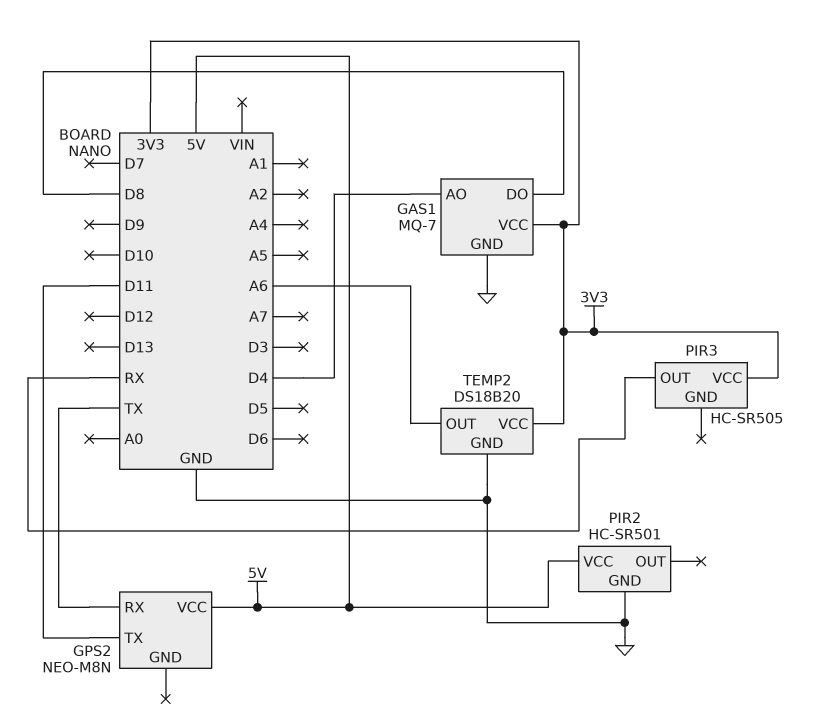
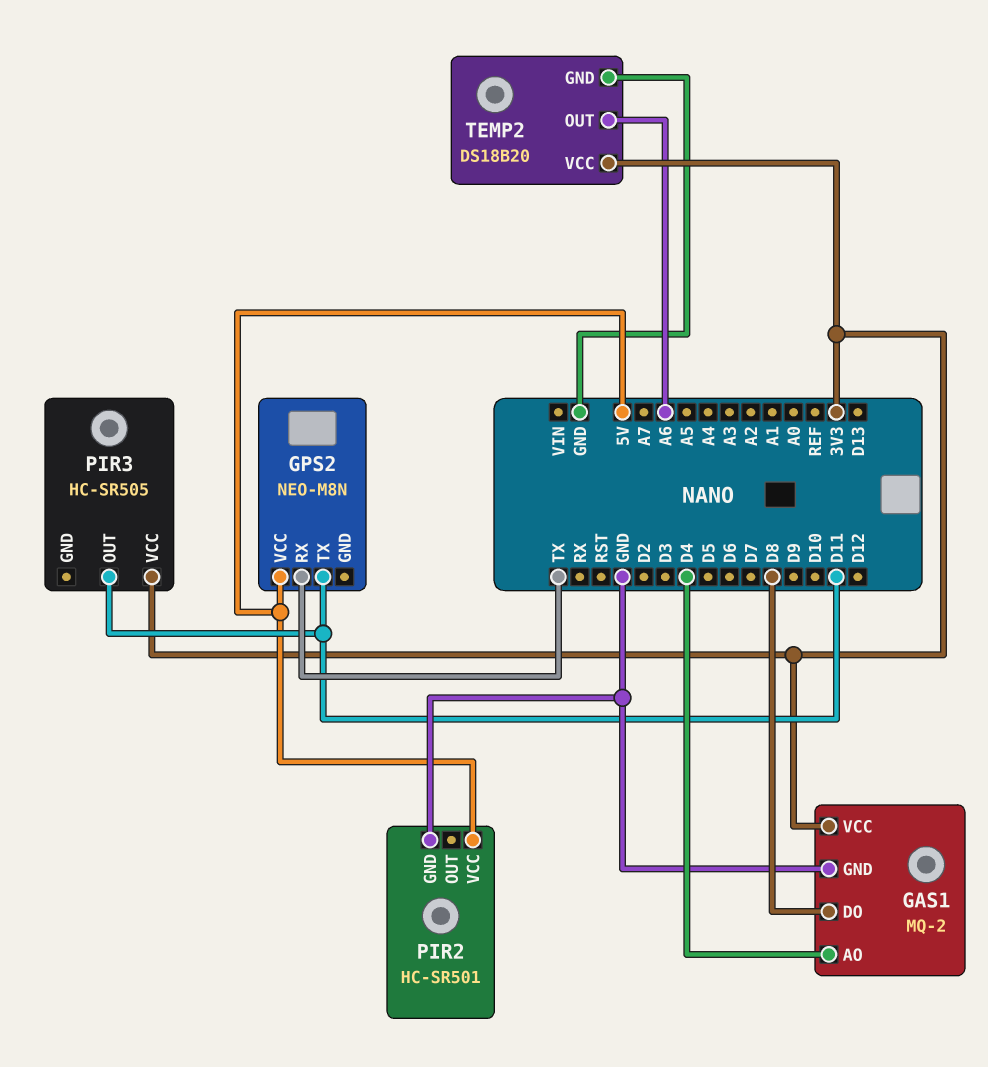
GAS1: MQ-7 -> MQ-2
PIR3 pin OUT: RX -> D11

